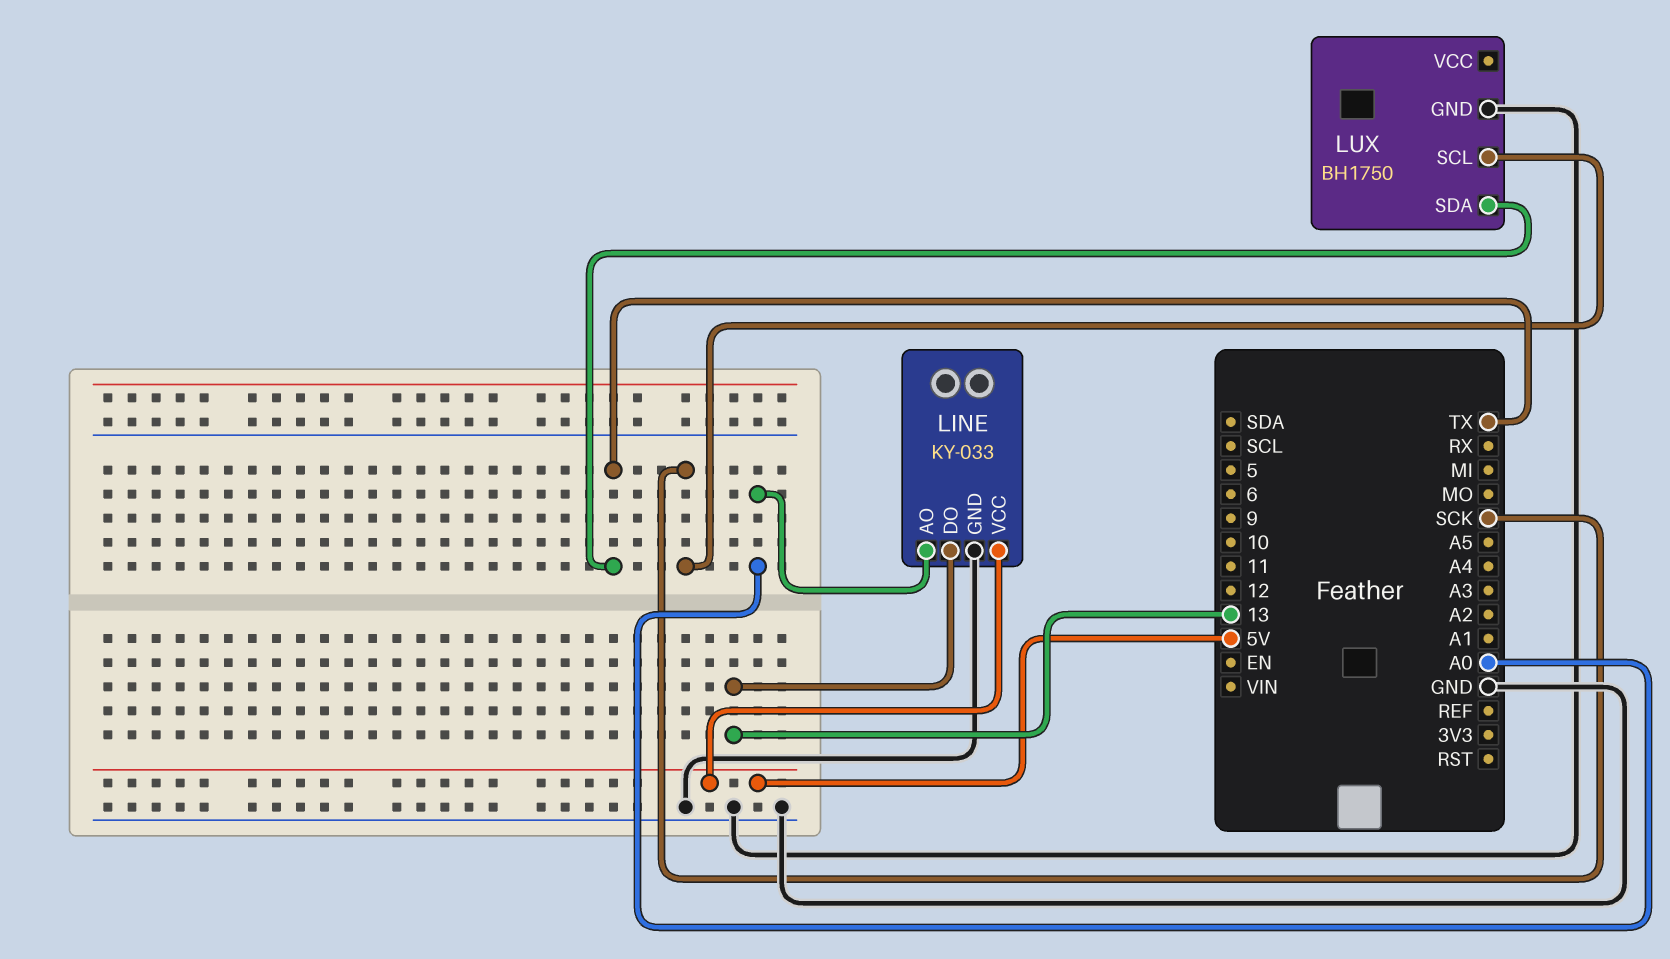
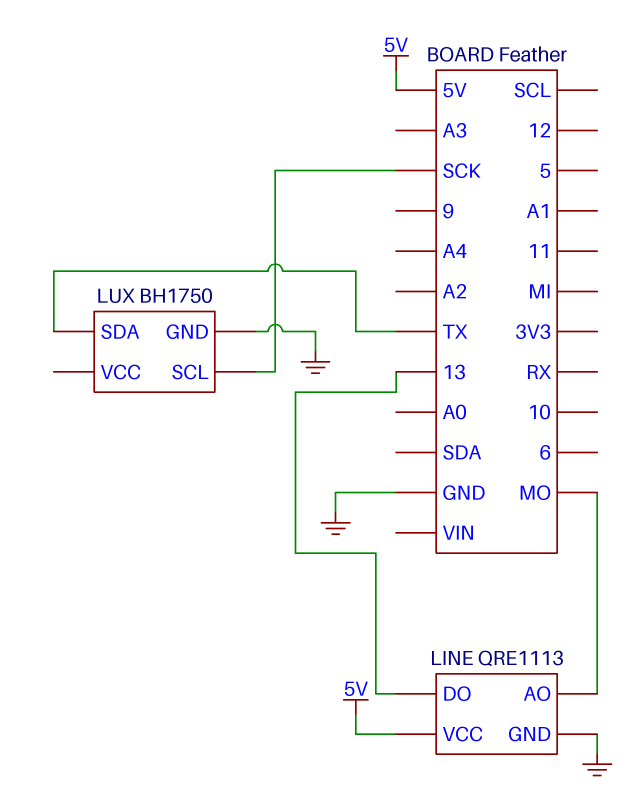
LINE: KY-033 -> QRE1113
LINE pin AO: A0 -> MO

